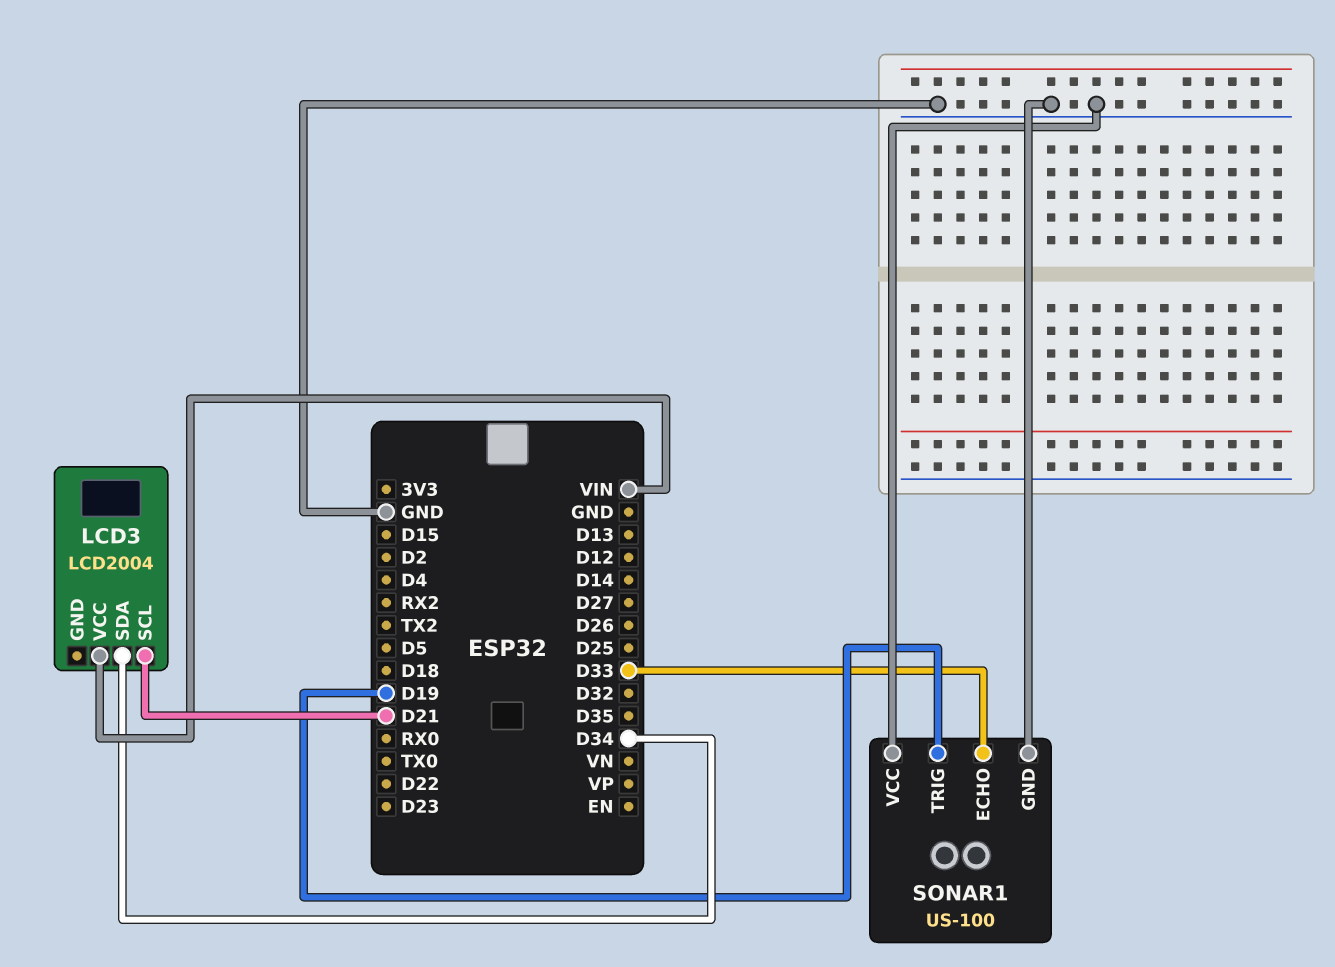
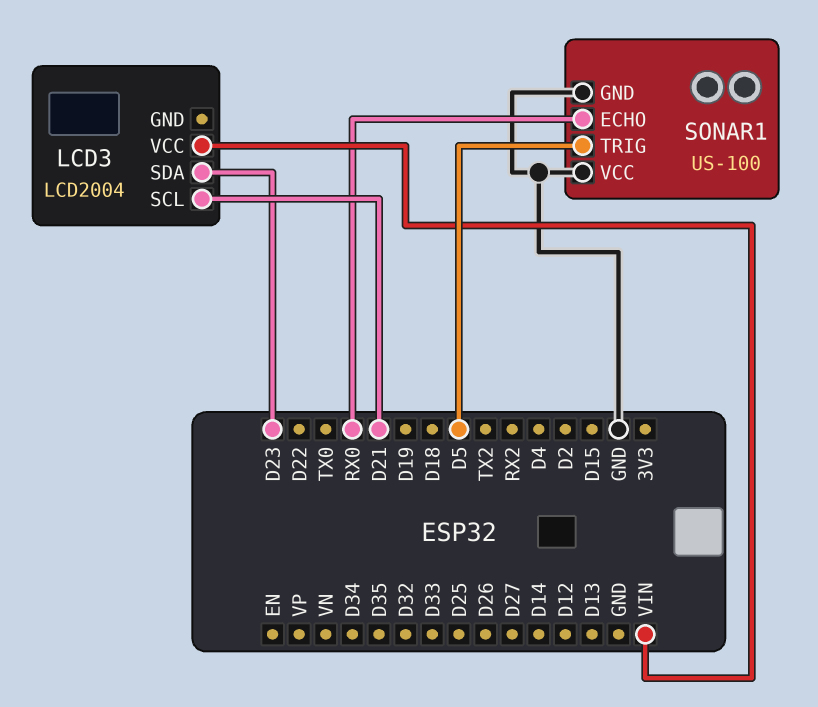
LCD3 pin SDA: D34 -> D23
SONAR1 pin ECHO: D33 -> RX0
SONAR1 pin TRIG: D19 -> D5

